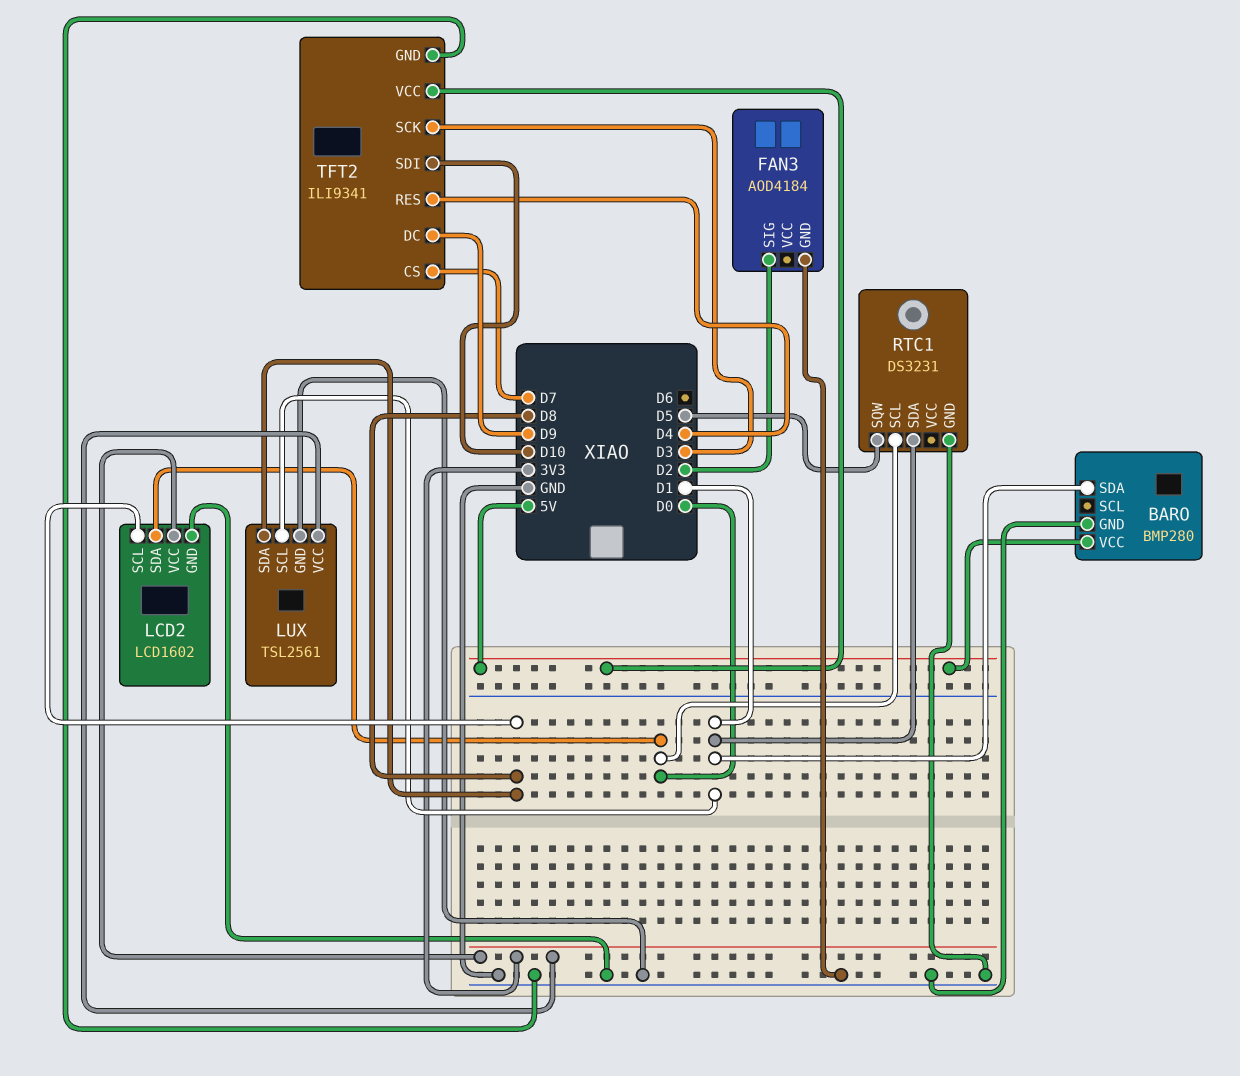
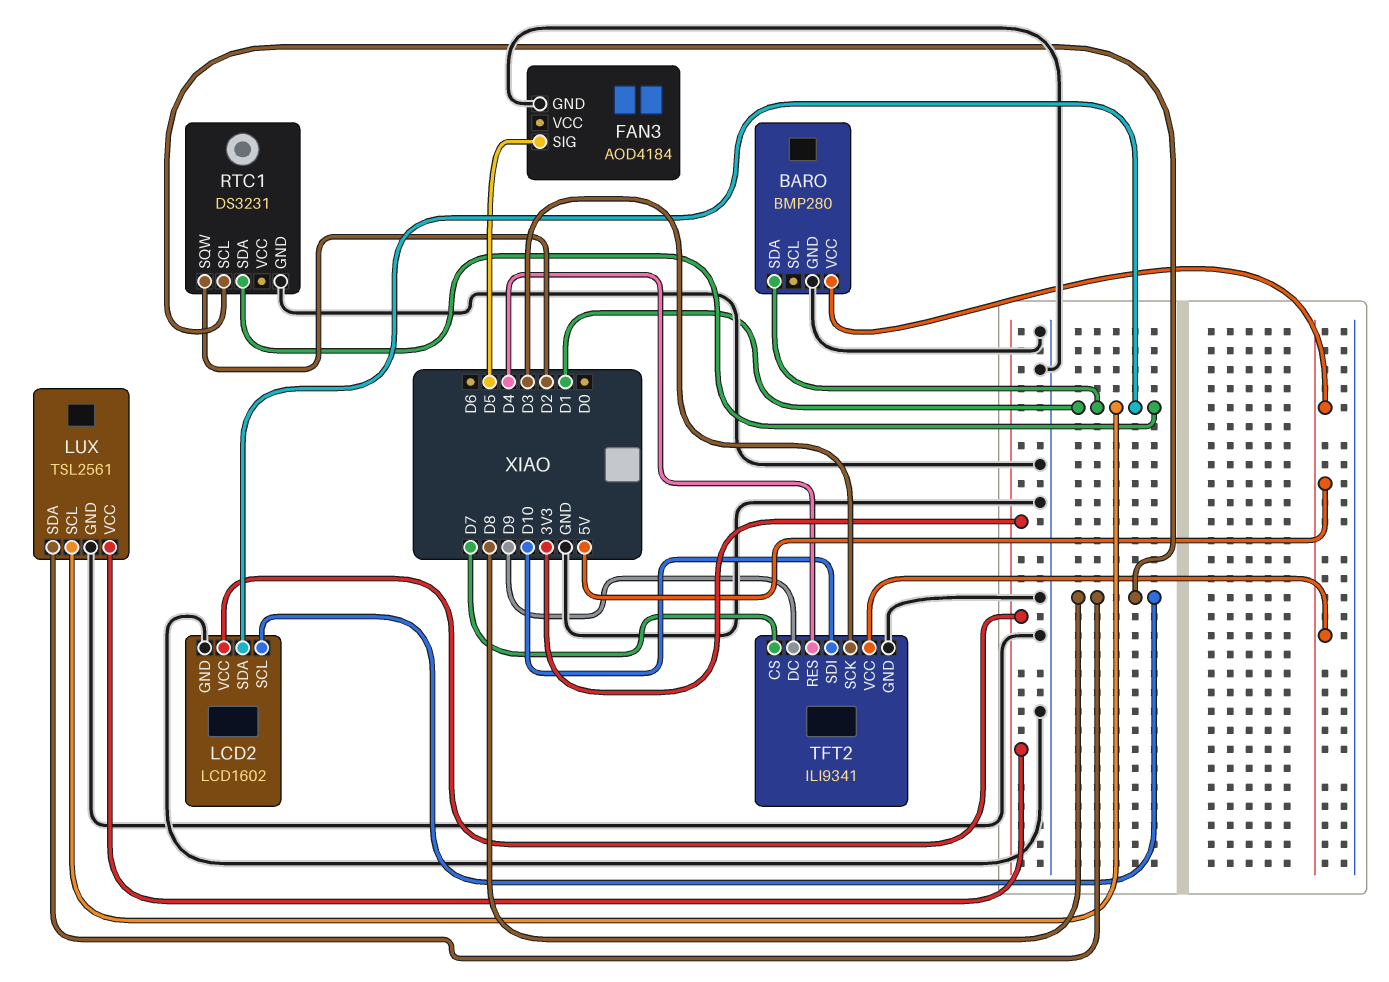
FAN3 pin SIG: D2 -> D5
LCD2 pin SDA: D0 -> D1
RTC1 pin SCL: D0 -> D8
RTC1 pin SQW: D5 -> D2

